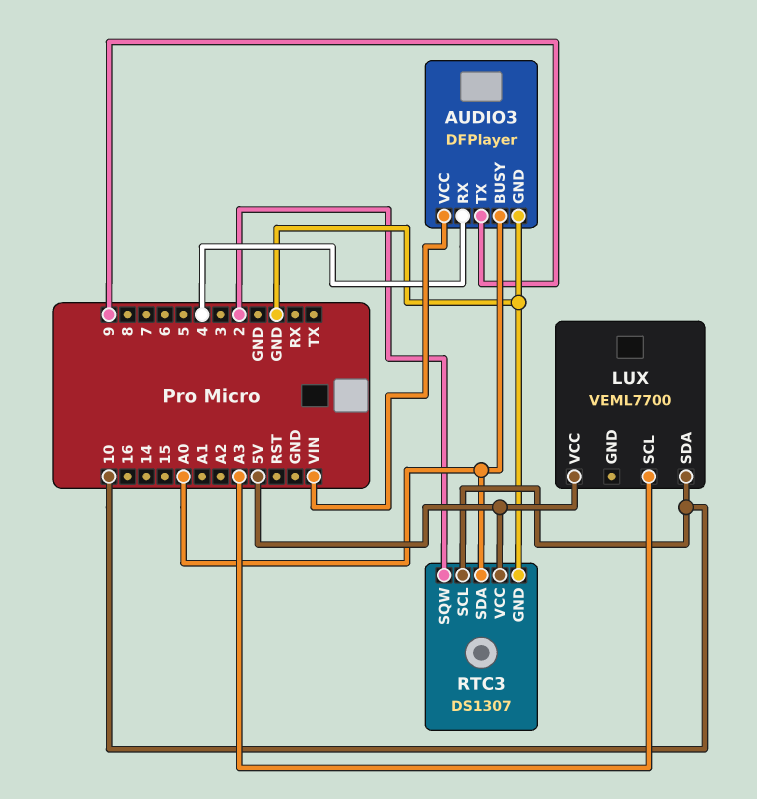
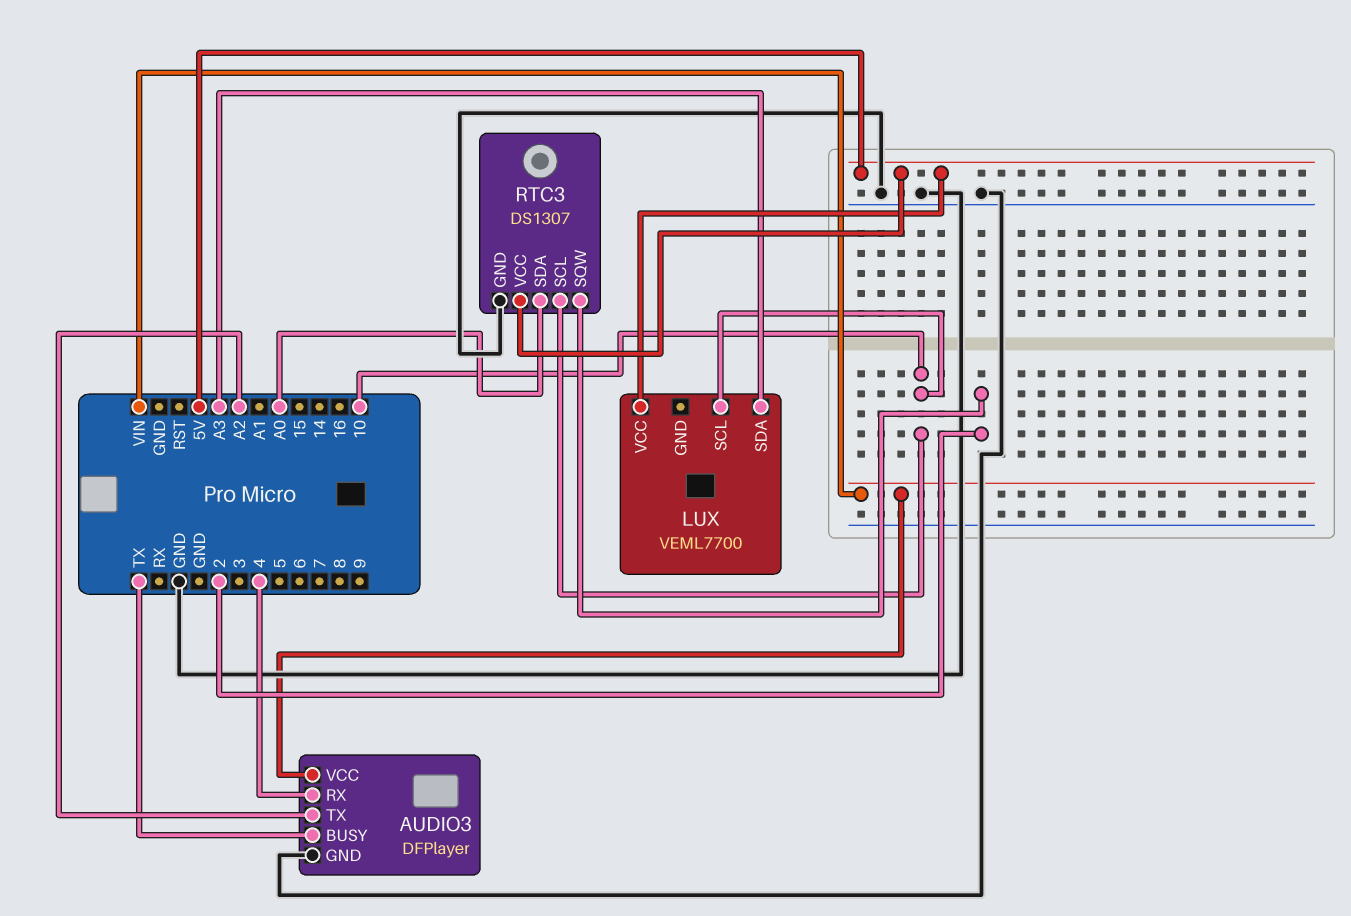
AUDIO3 pin BUSY: A0 -> TX
AUDIO3 pin TX: 9 -> A2
LUX pin SCL: A3 -> 10
LUX pin SDA: 10 -> A3

